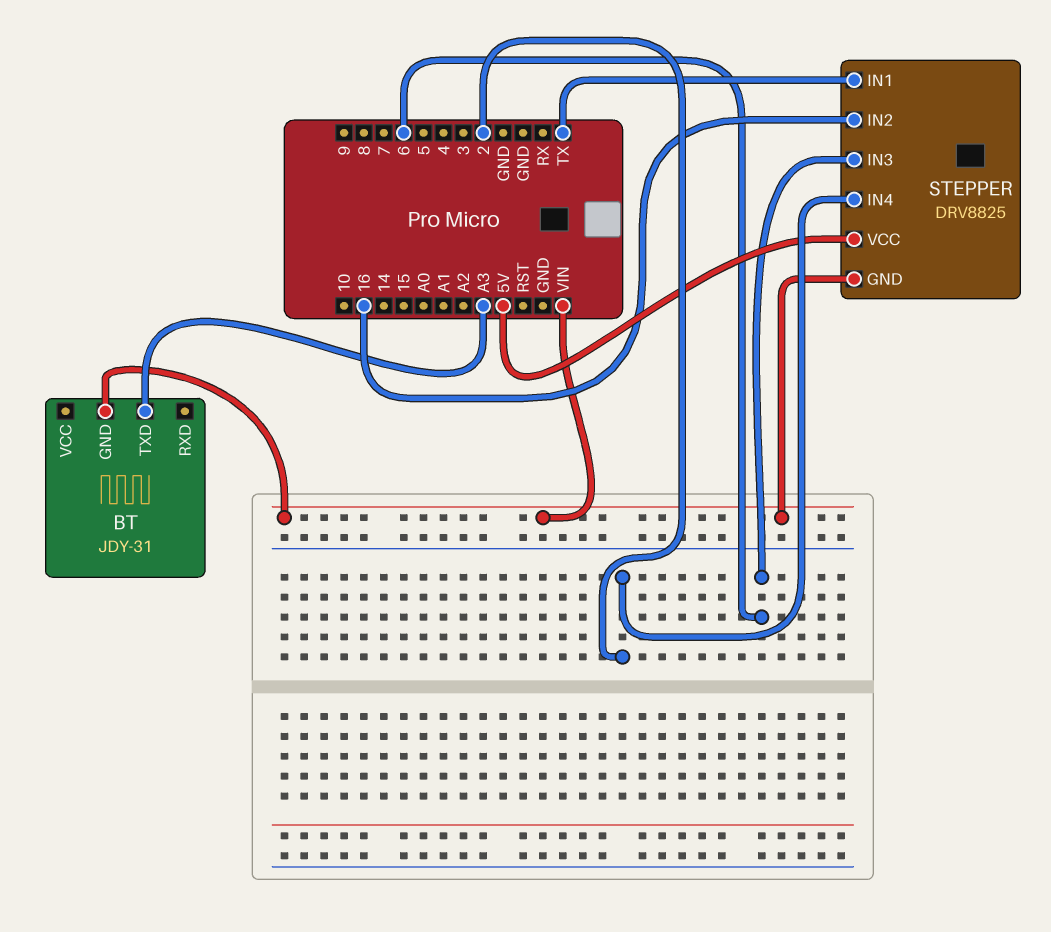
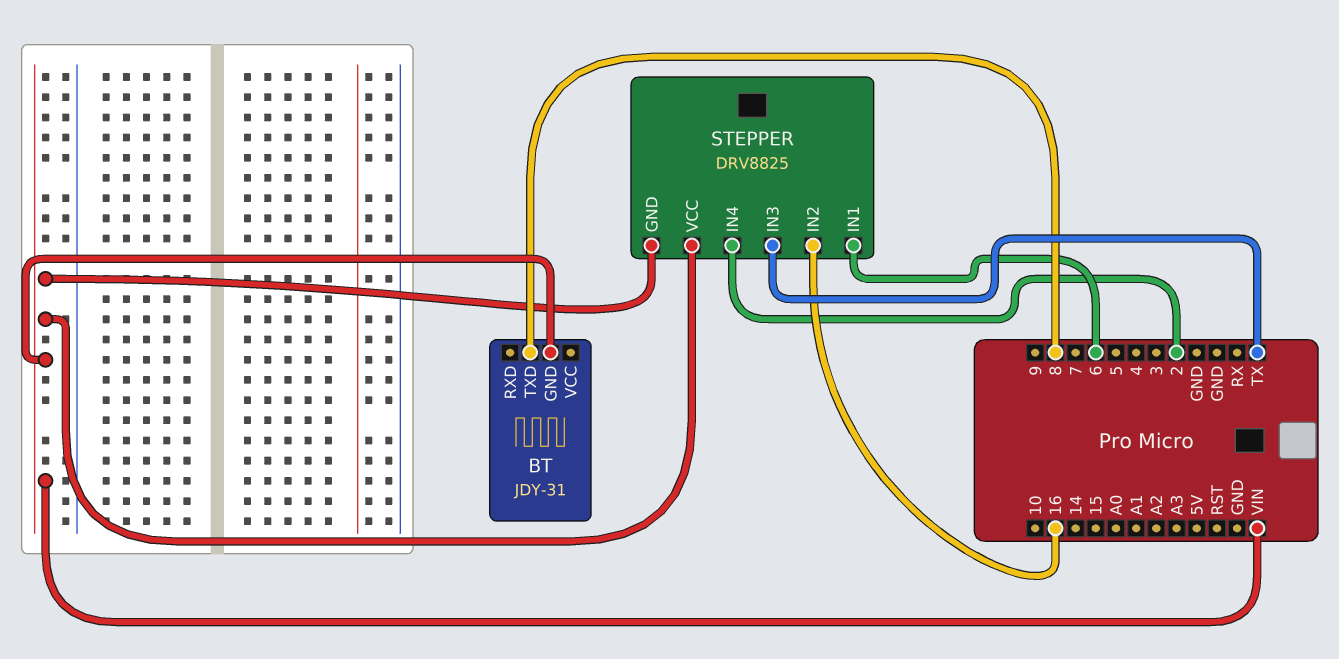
BT pin TXD: A3 -> 8
STEPPER pin IN1: TX -> 6
STEPPER pin IN3: 6 -> TX
STEPPER pin VCC: 5V -> VIN

